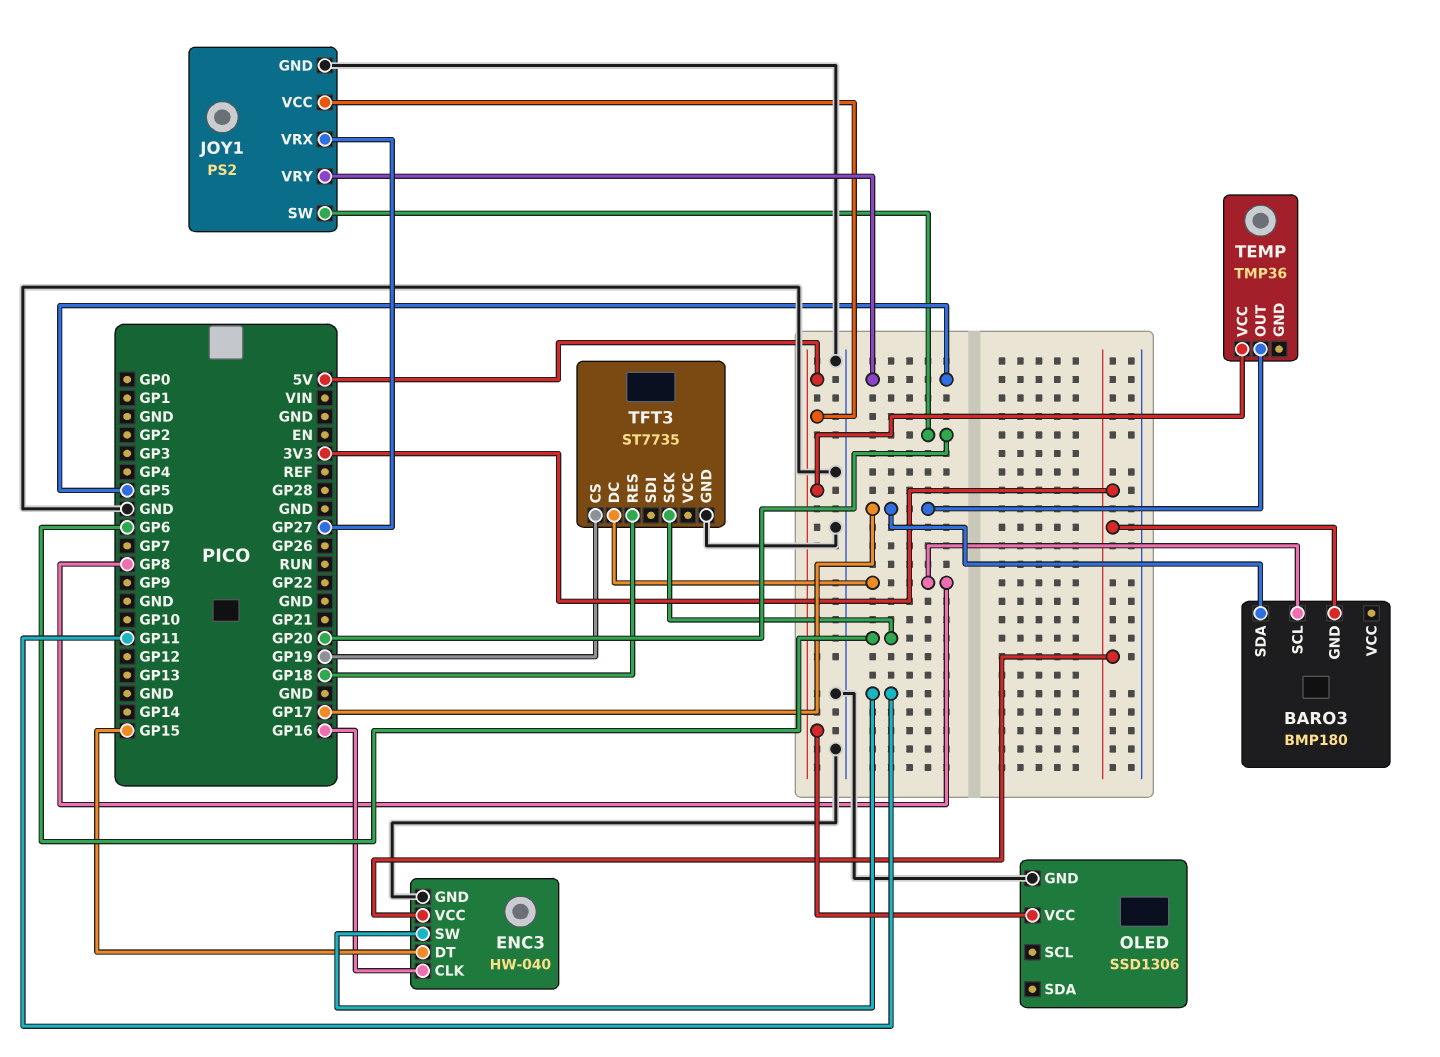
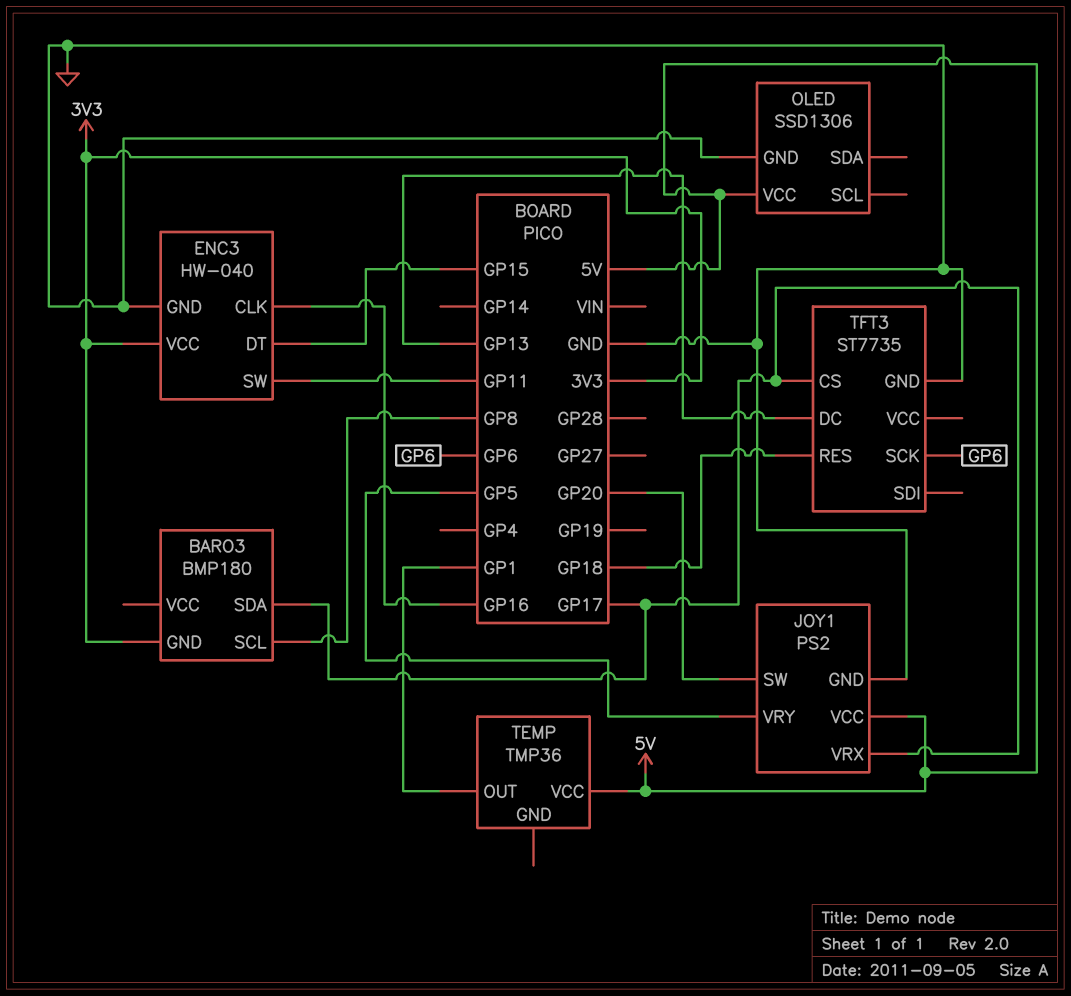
JOY1 pin VRX: GP27 -> GP17
TEMP pin OUT: GP17 -> GP1
TFT3 pin CS: GP19 -> GP17
TFT3 pin DC: GP8 -> GP13

